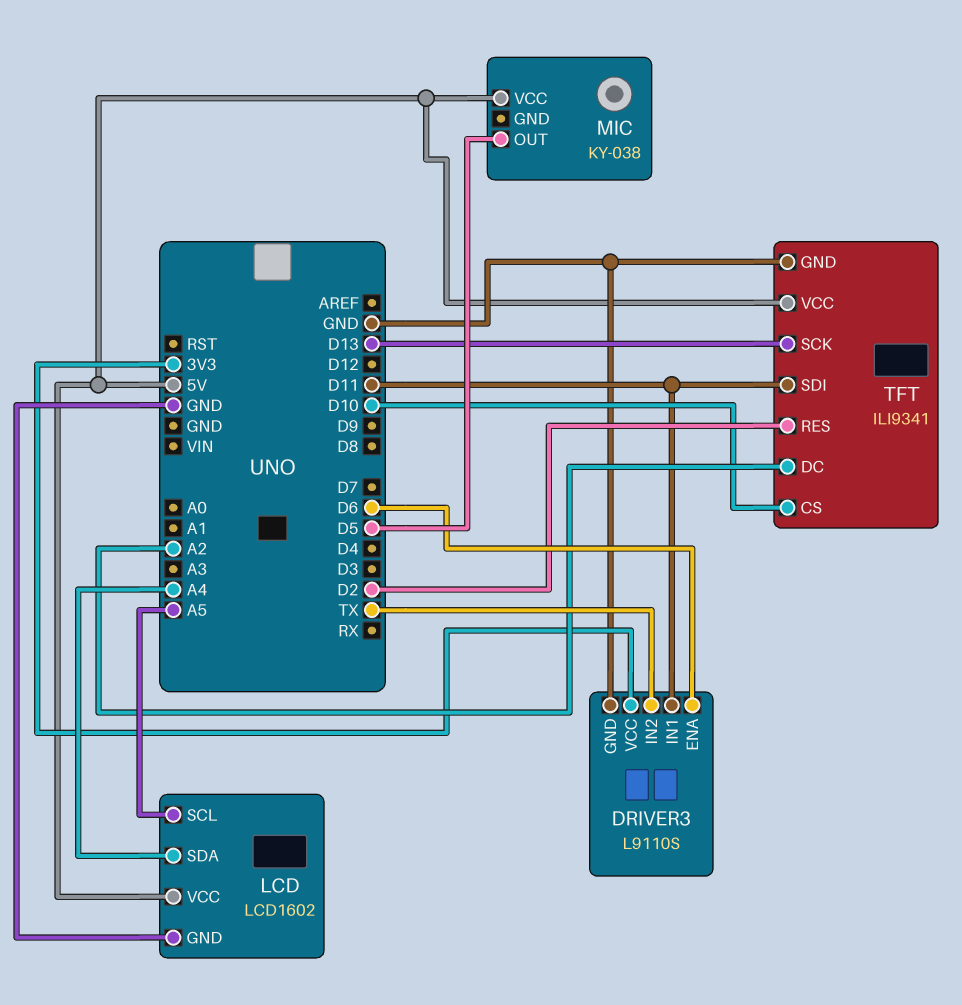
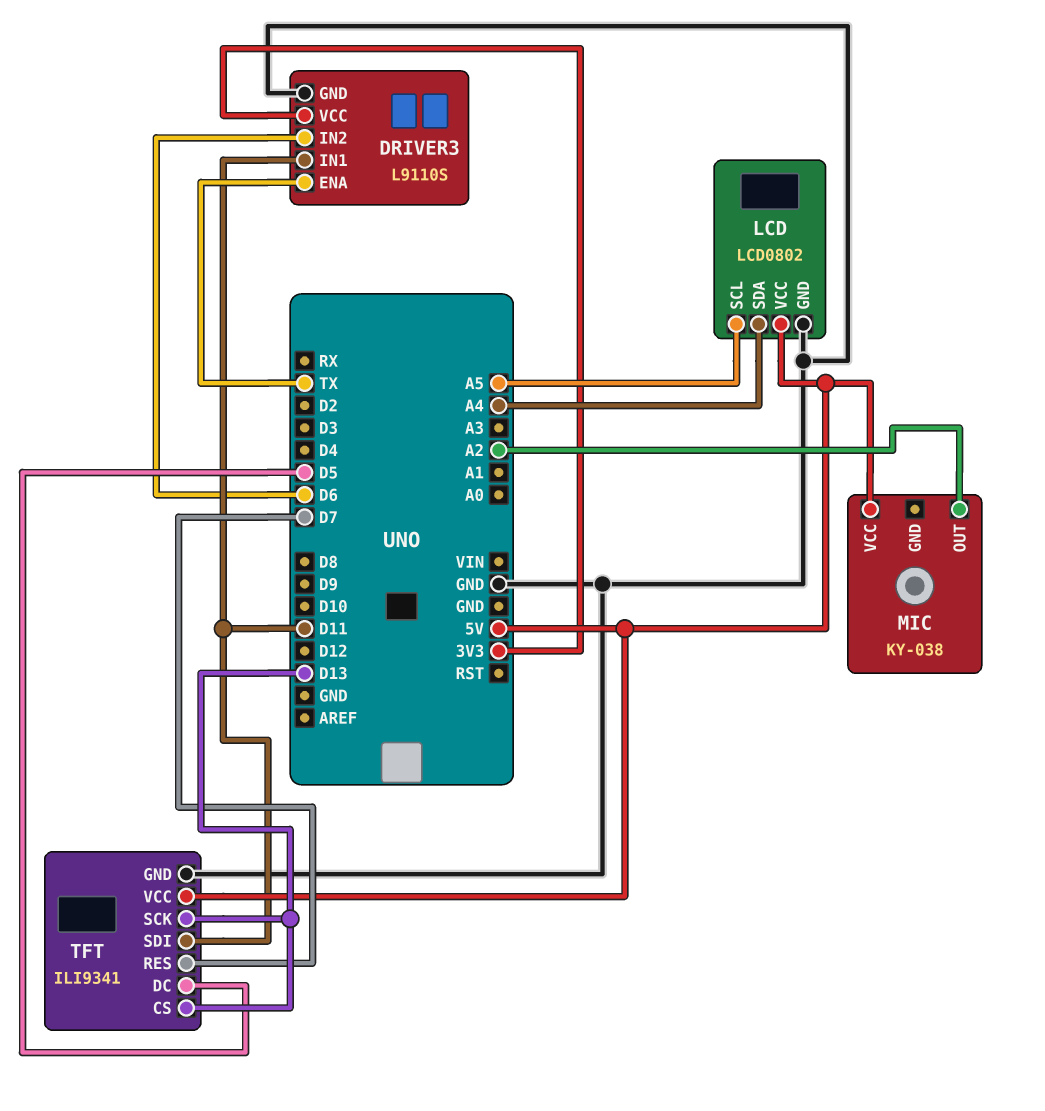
DRIVER3 pin ENA: D6 -> TX
DRIVER3 pin IN2: TX -> D6
LCD: LCD1602 -> LCD0802
MIC pin OUT: D5 -> A2
TFT pin CS: D10 -> D13
TFT pin DC: A2 -> D5
TFT pin RES: D2 -> D7

